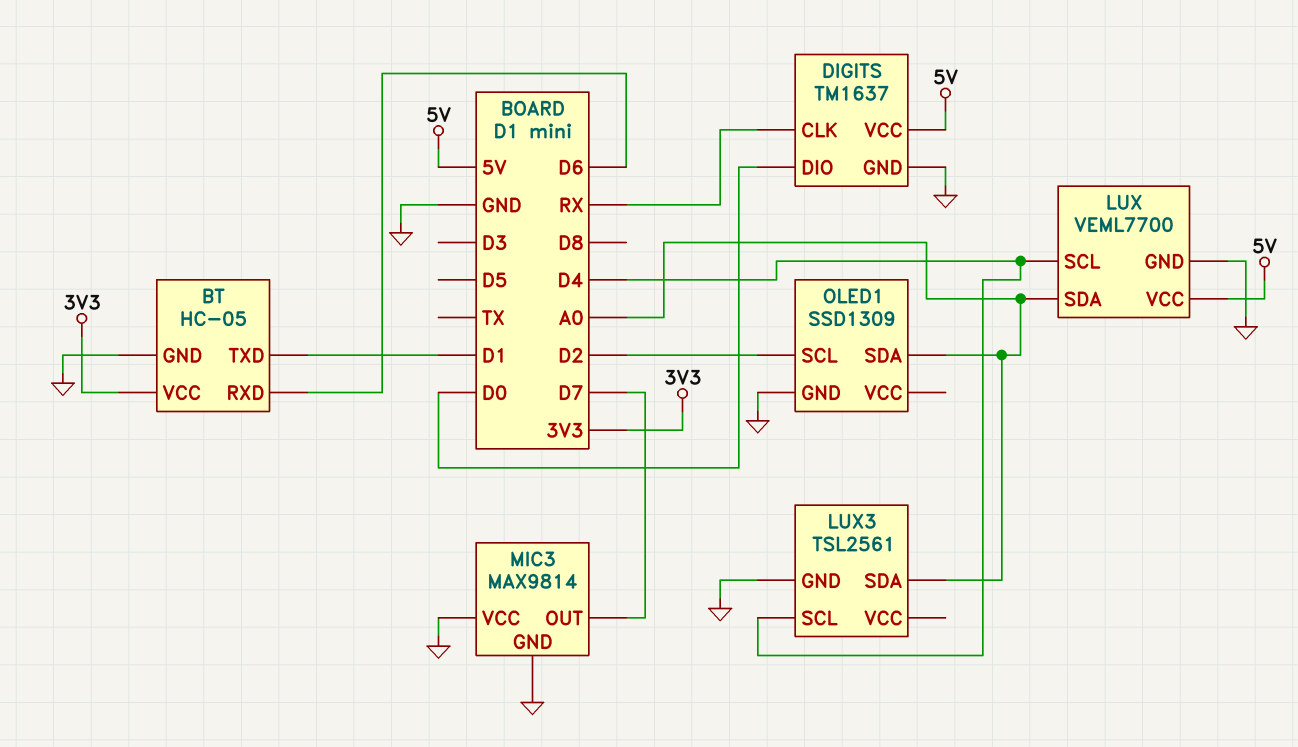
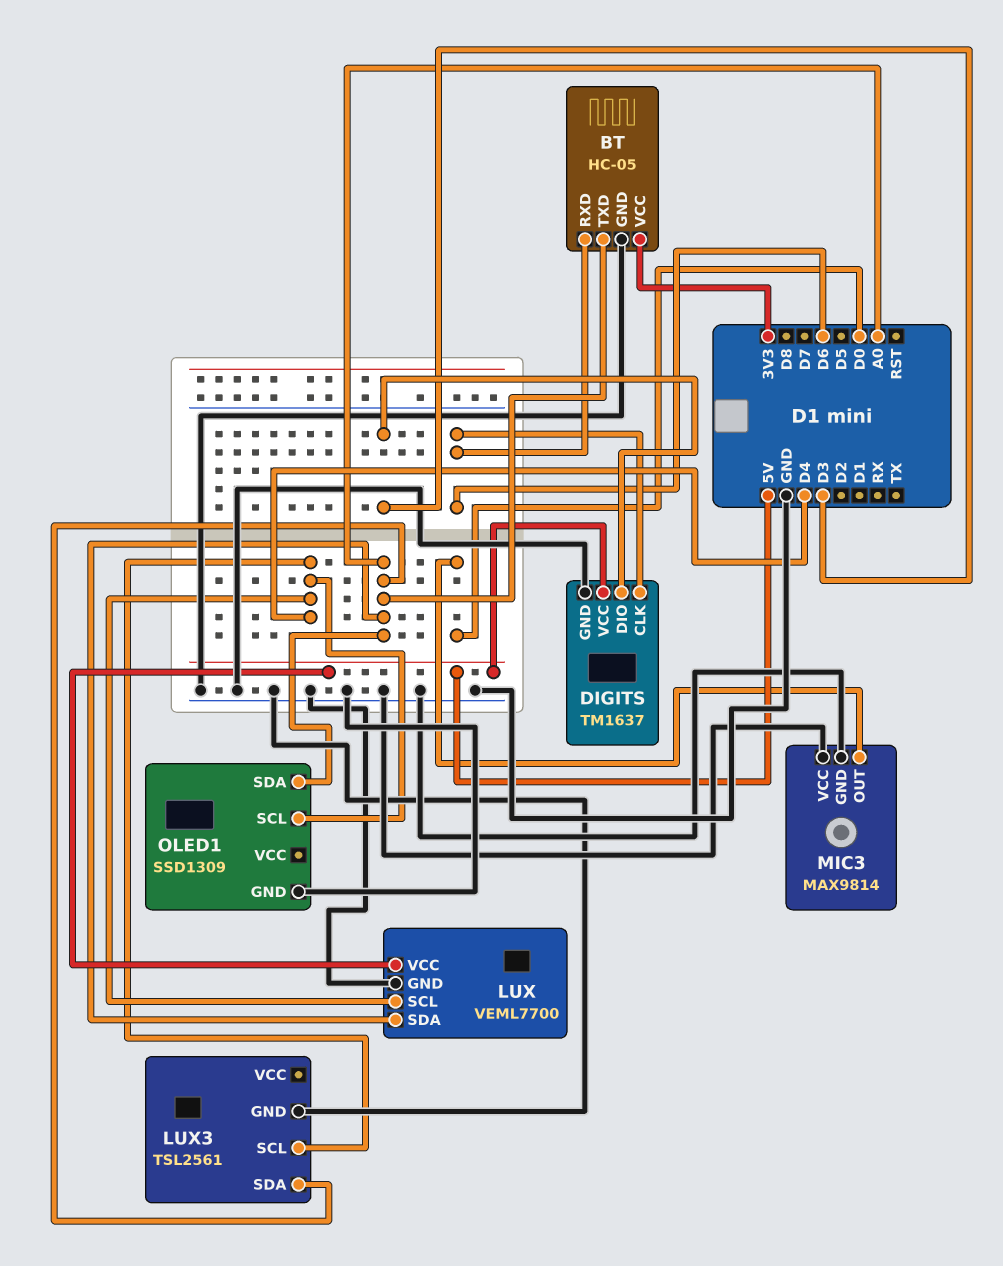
BT pin TXD: D1 -> A0
DIGITS pin CLK: RX -> D6
DIGITS pin DIO: D0 -> D3
MIC3 pin OUT: D7 -> D0
OLED1 pin SCL: D2 -> D4

